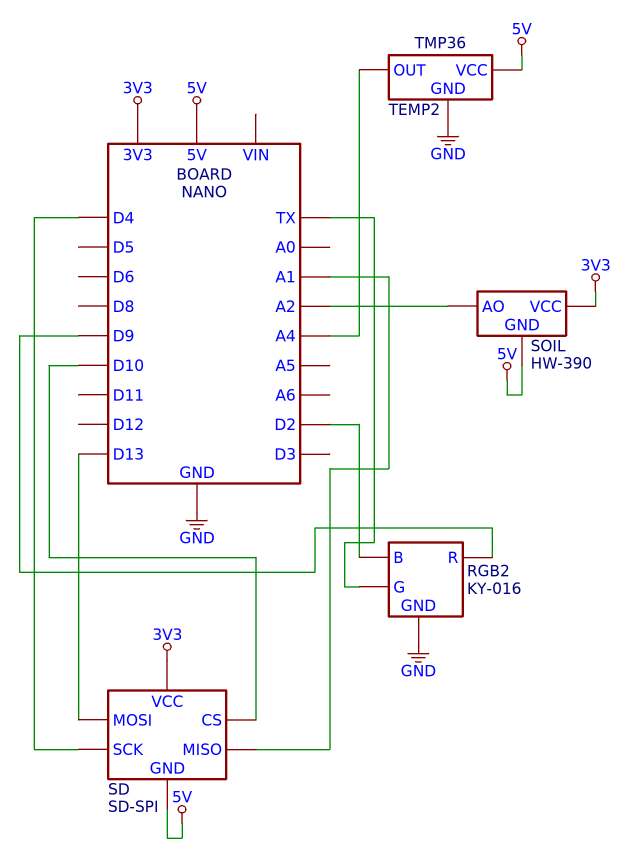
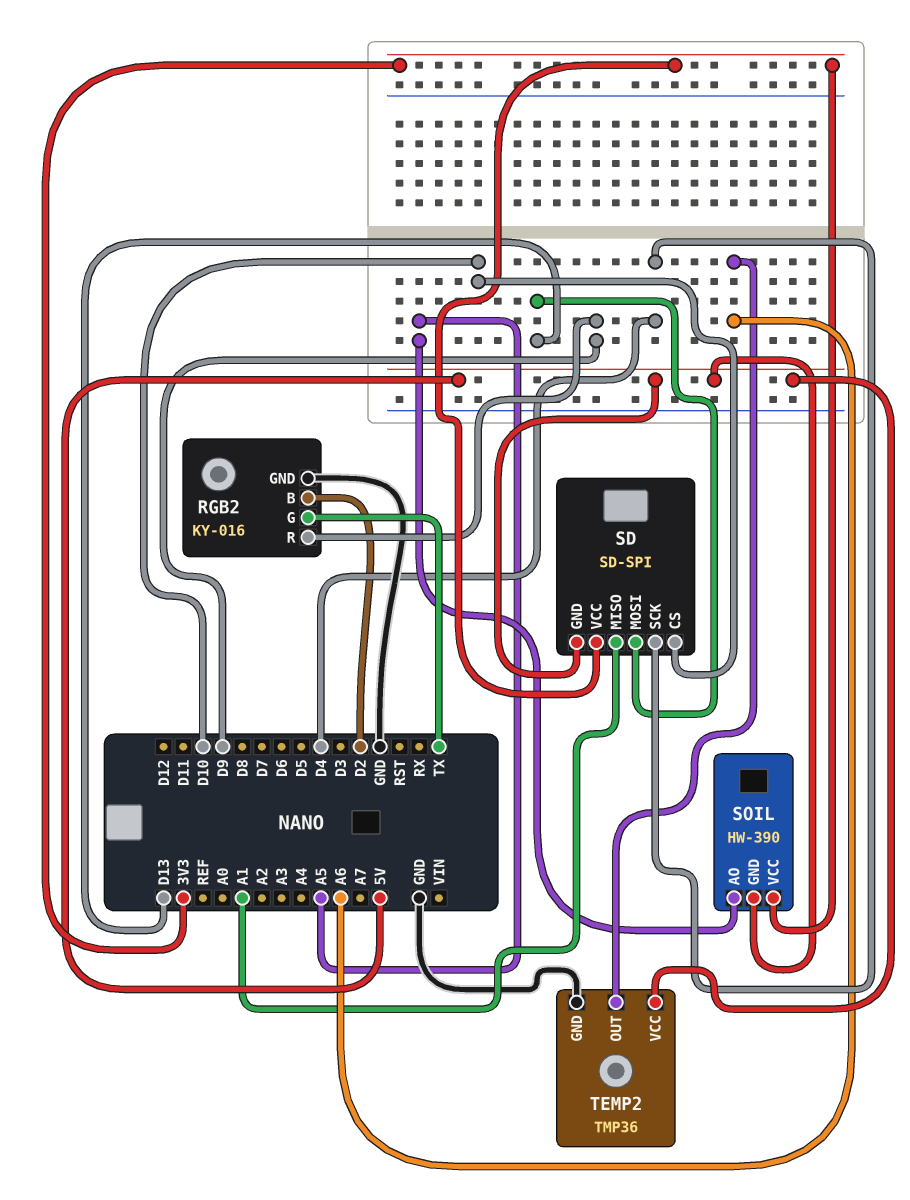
SOIL pin AO: A2 -> A5
TEMP2 pin OUT: A4 -> A6

